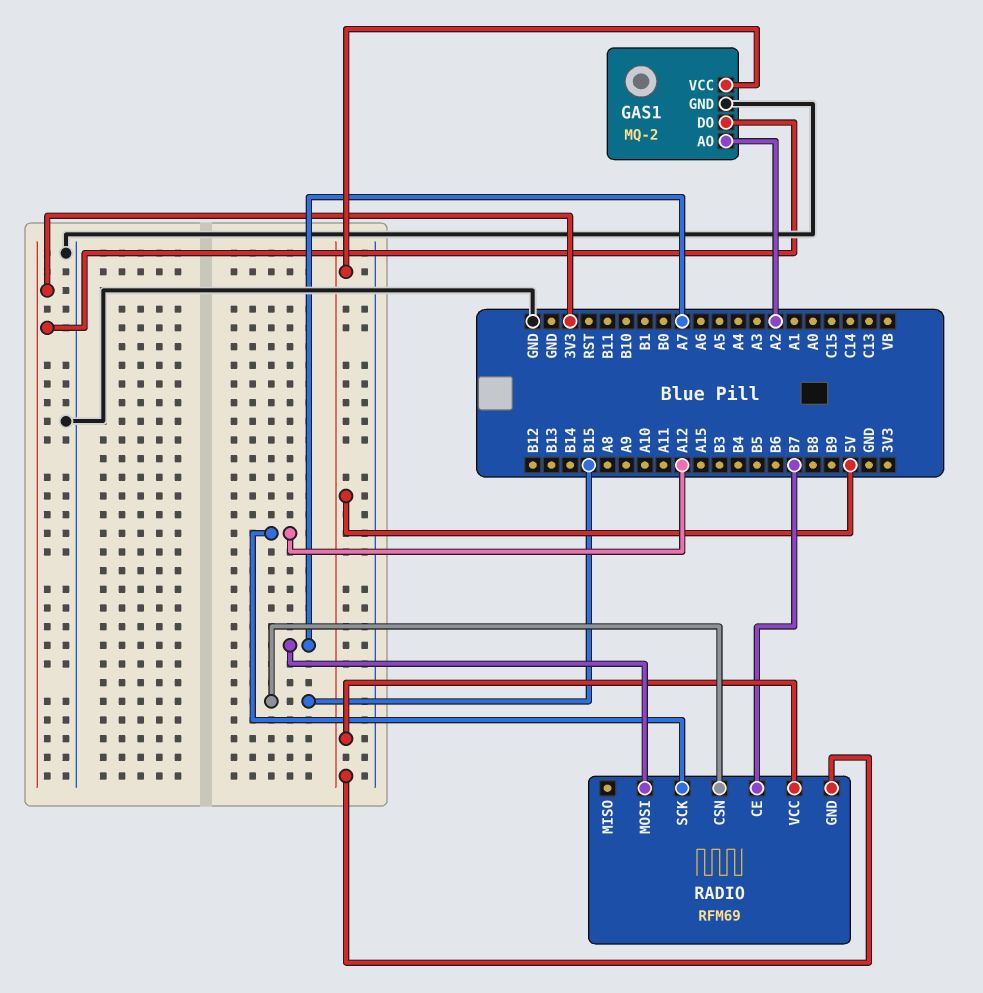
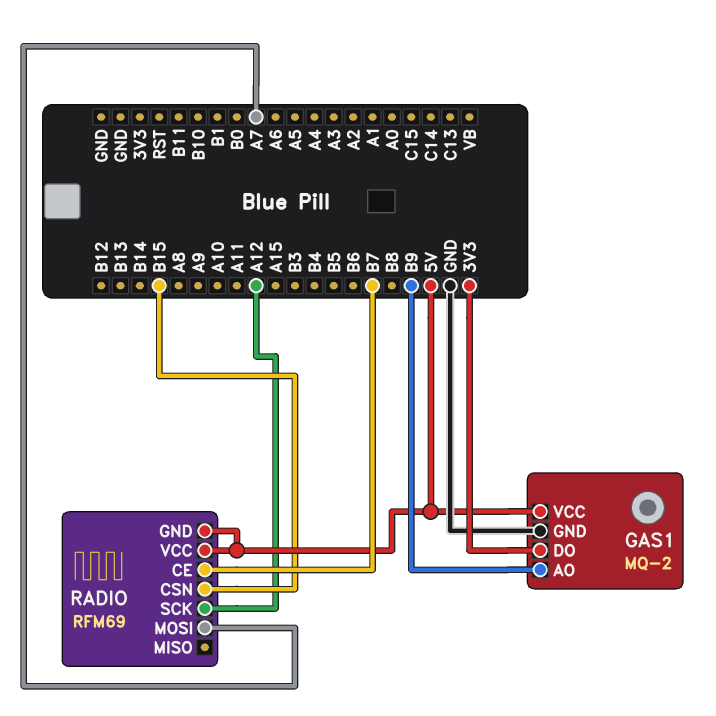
GAS1 pin AO: A2 -> B9

